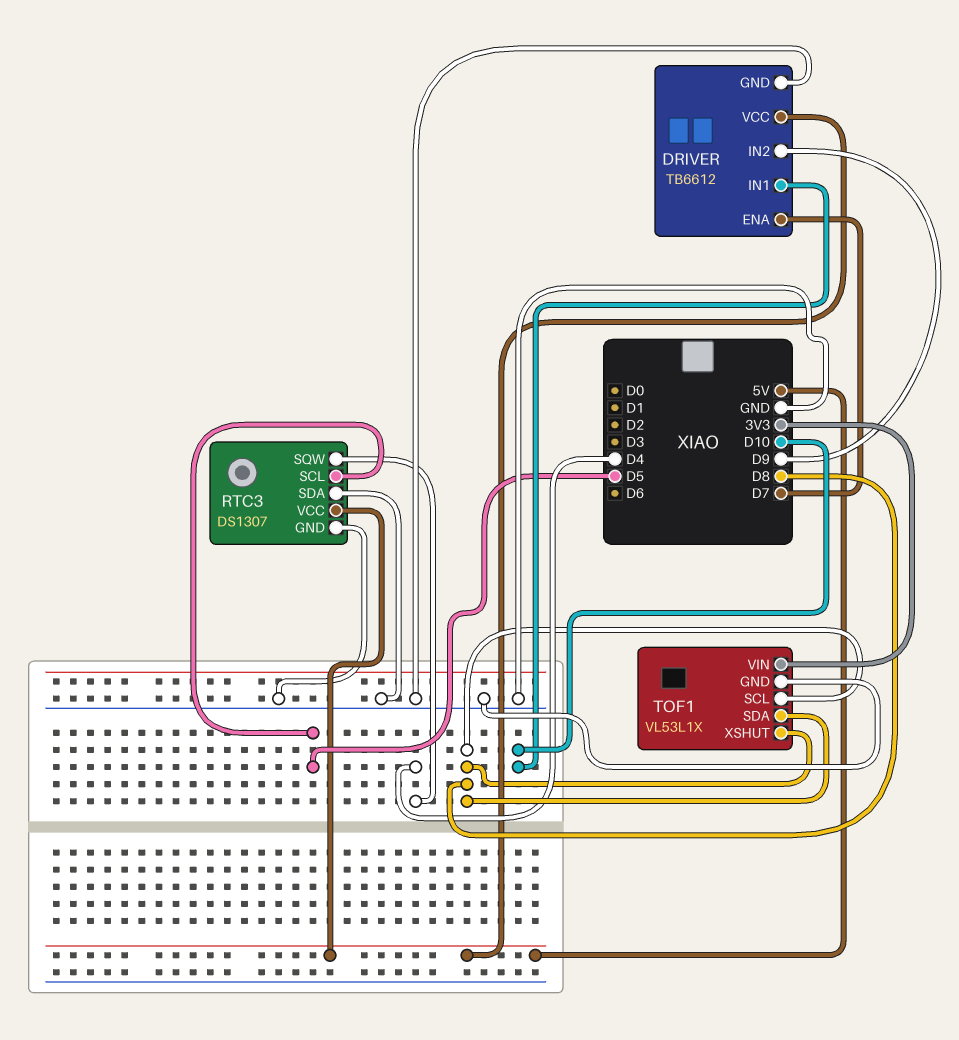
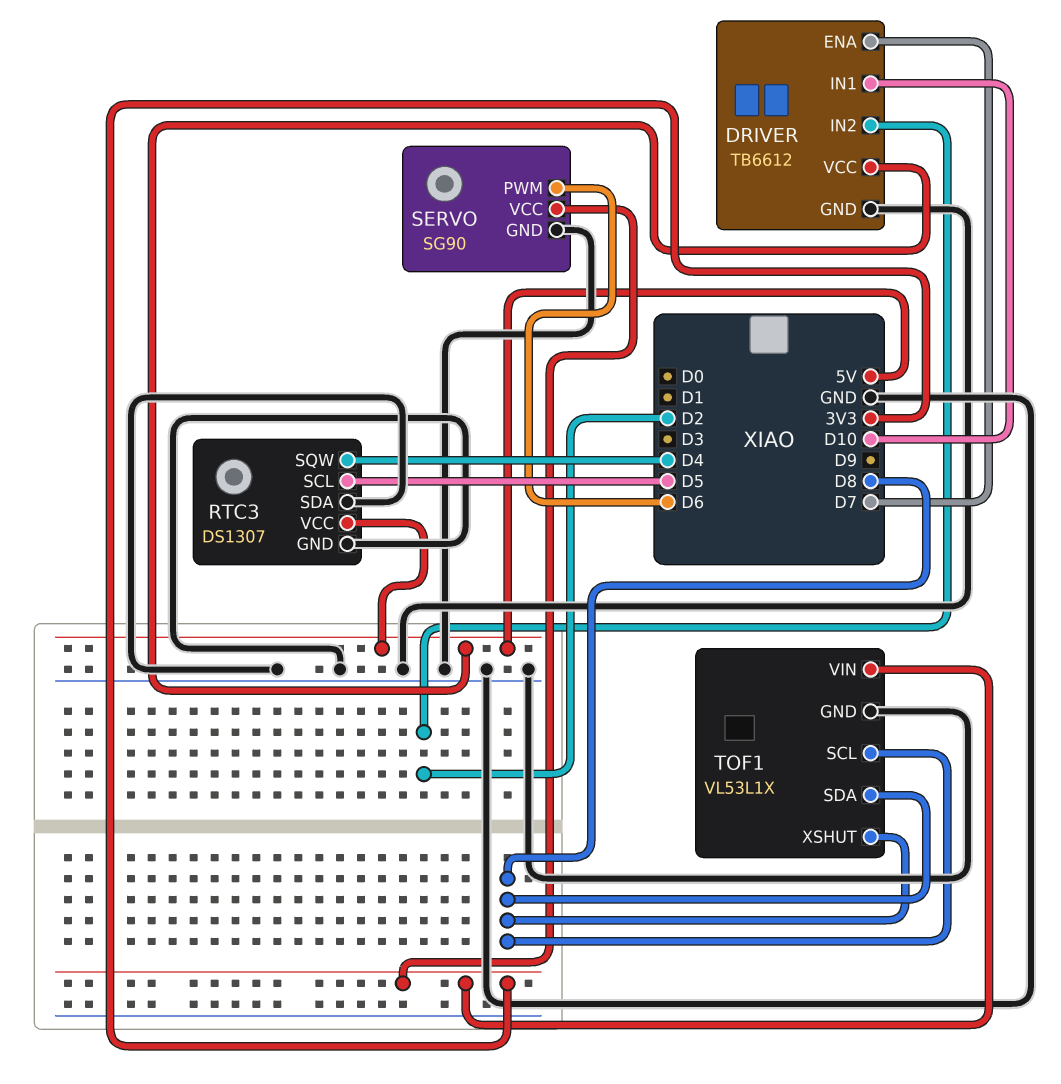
DRIVER pin IN2: D9 -> D2
SERVO: none -> SG90
SERVO pin GND: none -> GND
SERVO pin PWM: none -> D6
SERVO pin VCC: none -> 3V3

